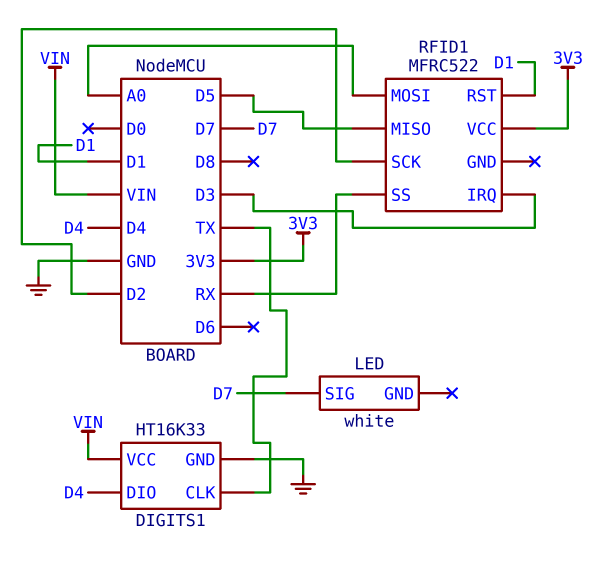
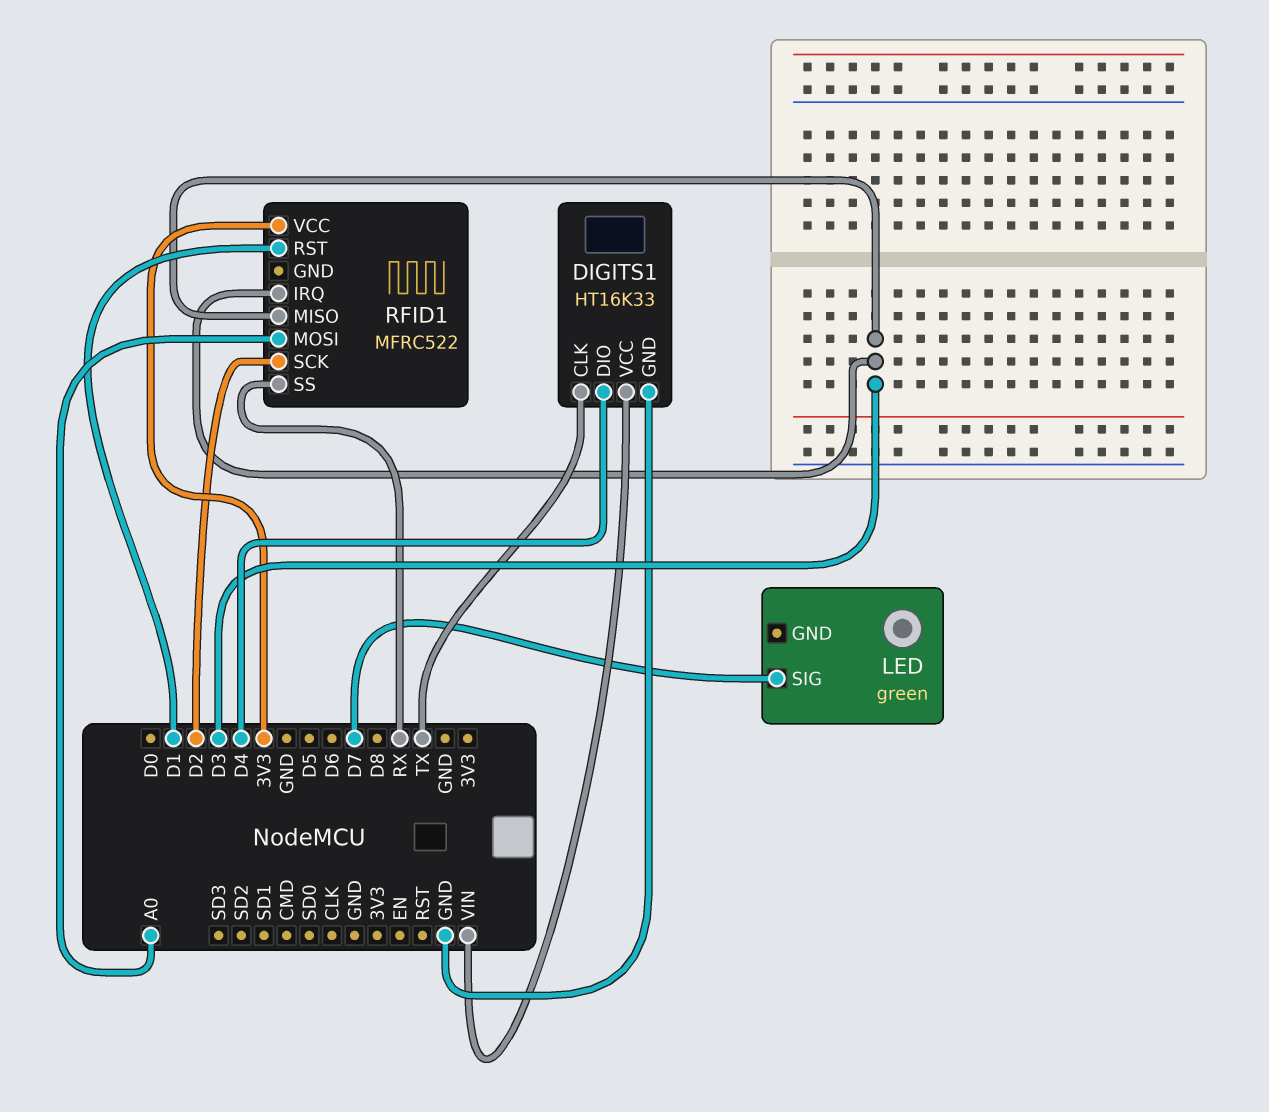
LED: white -> green
RFID1 pin MISO: D5 -> D3

